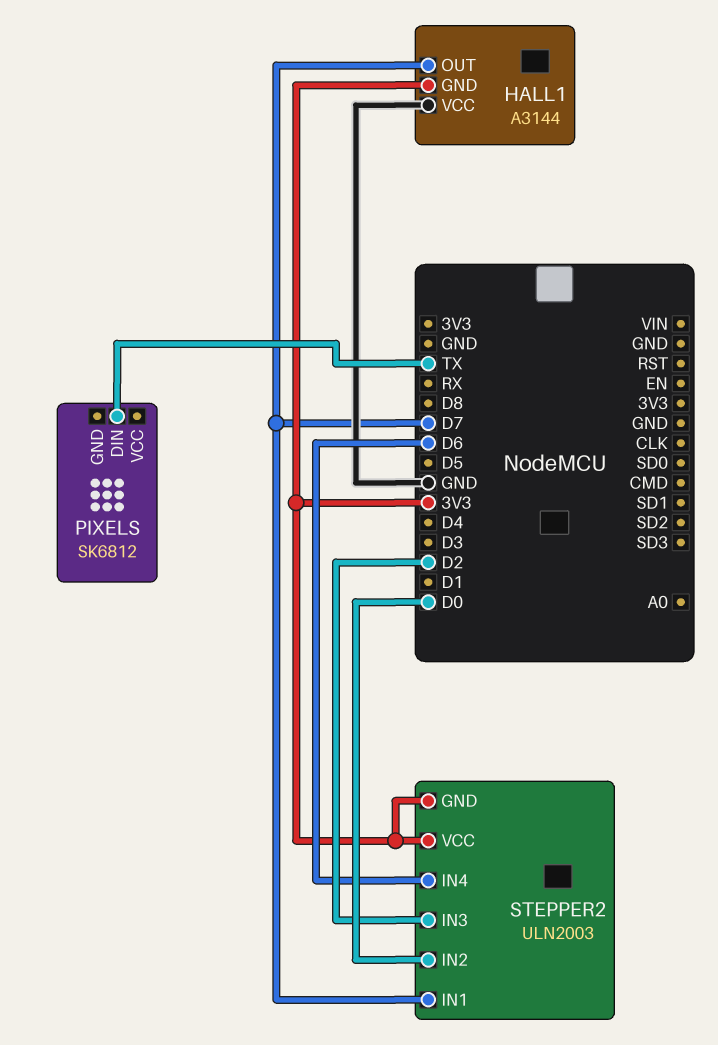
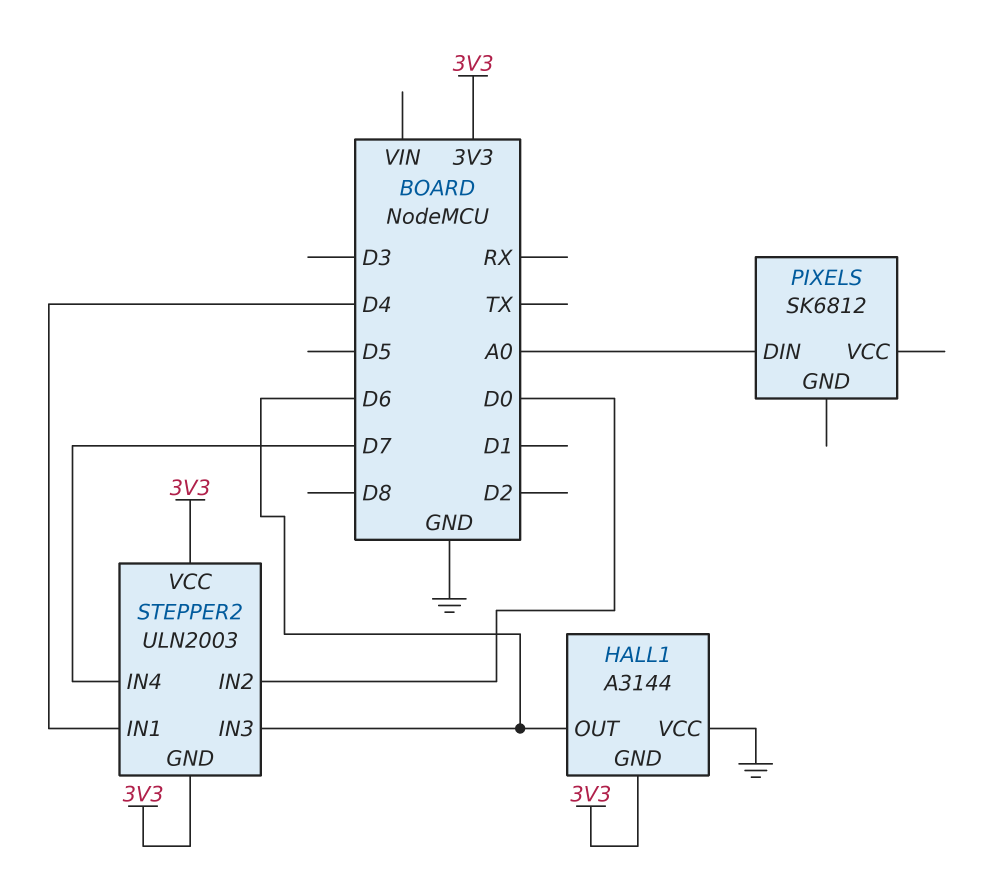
HALL1 pin OUT: D7 -> D6
PIXELS pin DIN: TX -> A0
STEPPER2 pin IN1: D7 -> D4
STEPPER2 pin IN3: D2 -> D6
STEPPER2 pin IN4: D6 -> D7

